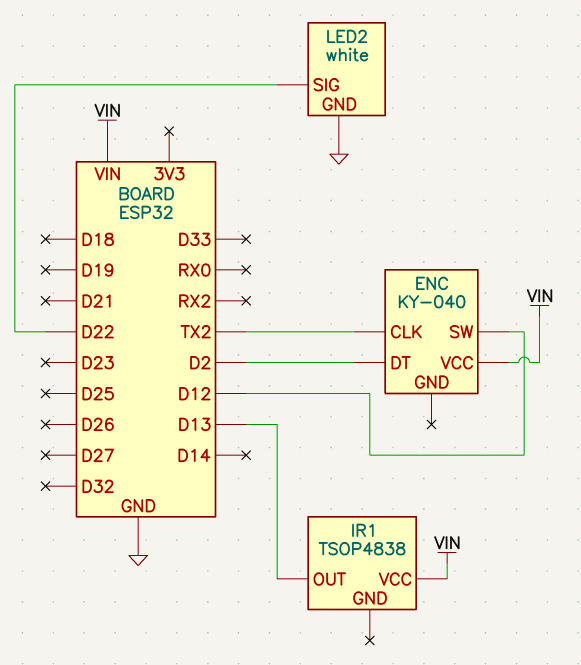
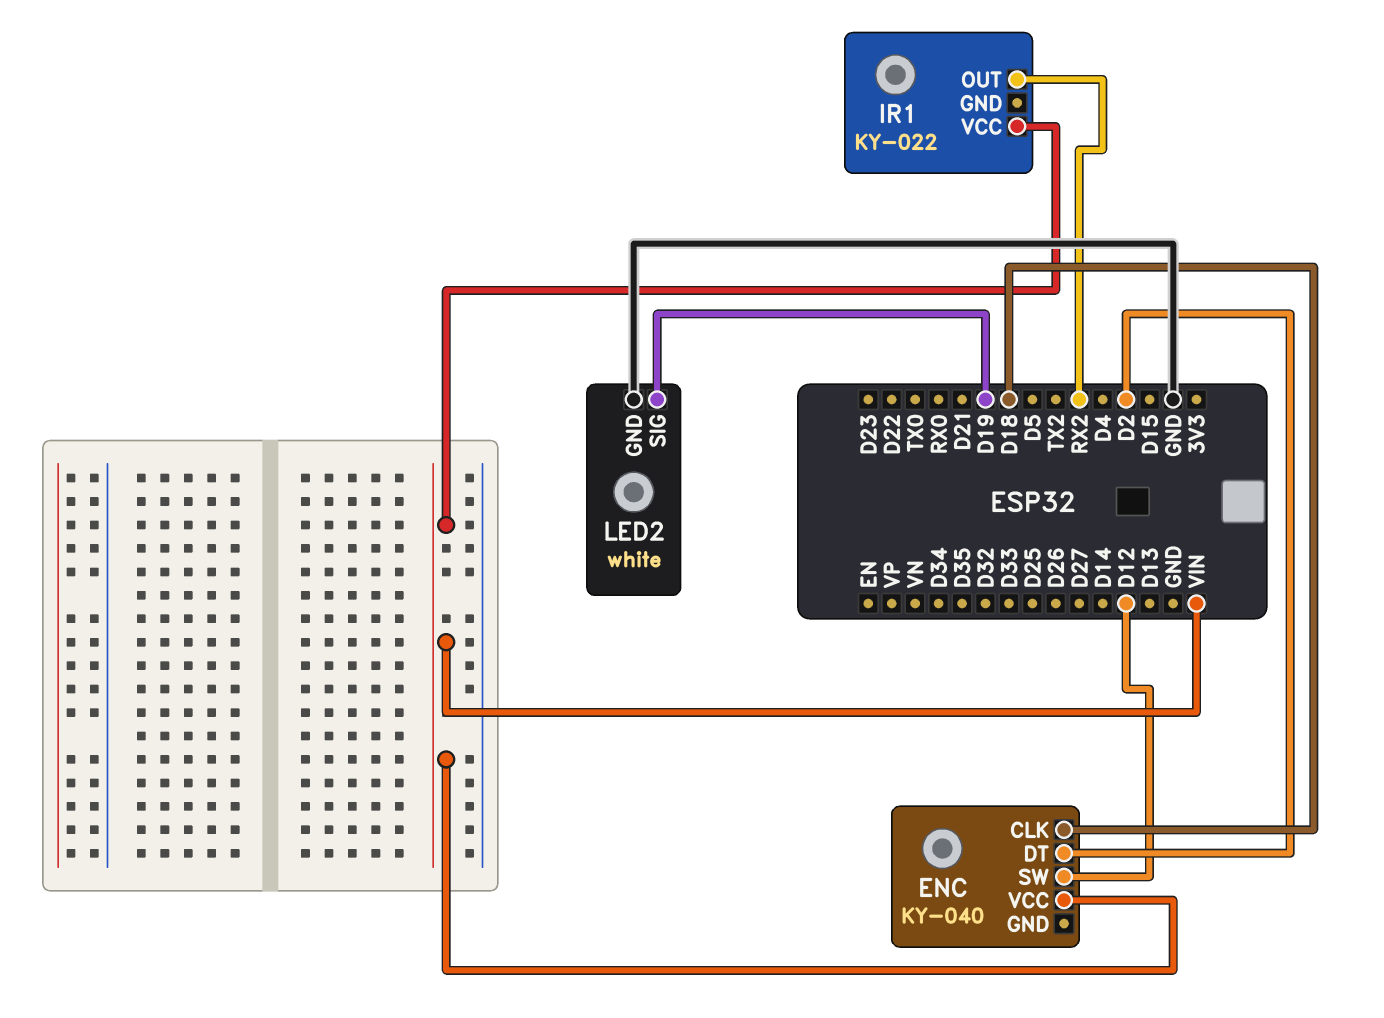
ENC pin CLK: TX2 -> D18
IR1: TSOP4838 -> KY-022
IR1 pin OUT: D13 -> RX2
LED2 pin SIG: D22 -> D19

